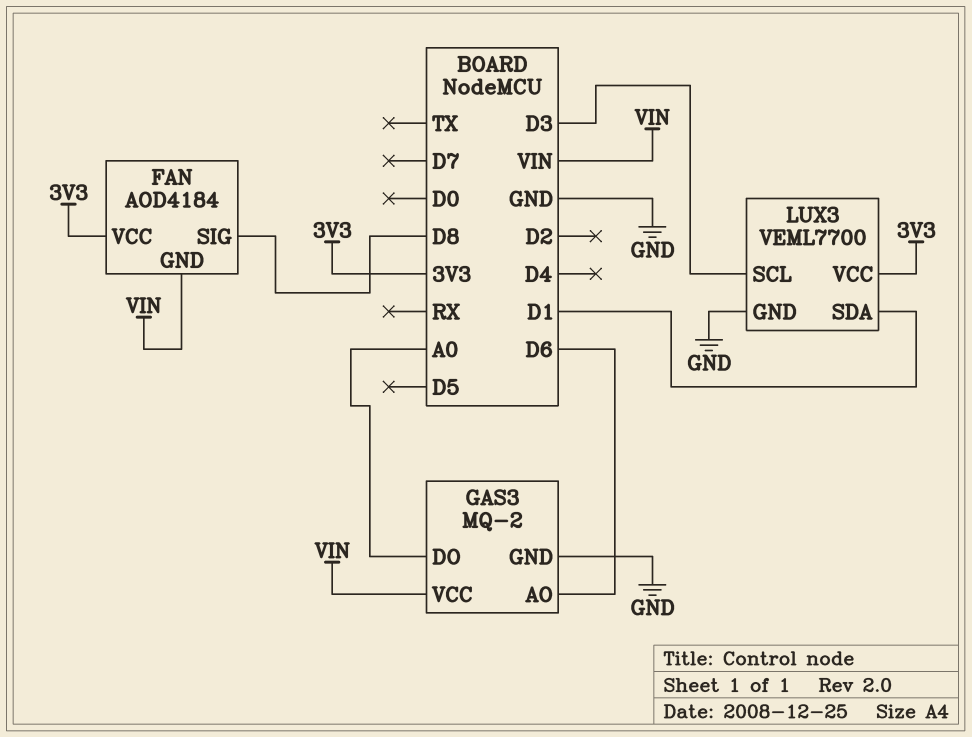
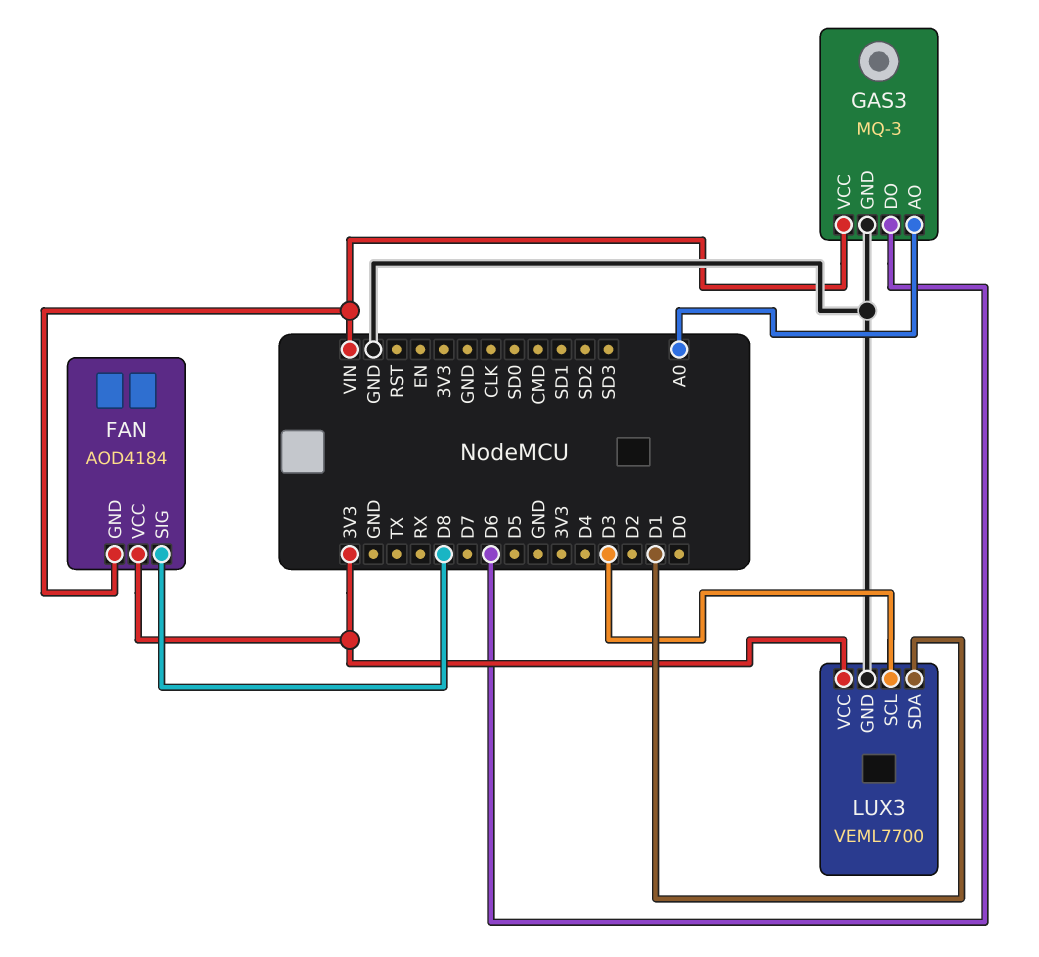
GAS3: MQ-2 -> MQ-3
GAS3 pin AO: D6 -> A0
GAS3 pin DO: A0 -> D6

